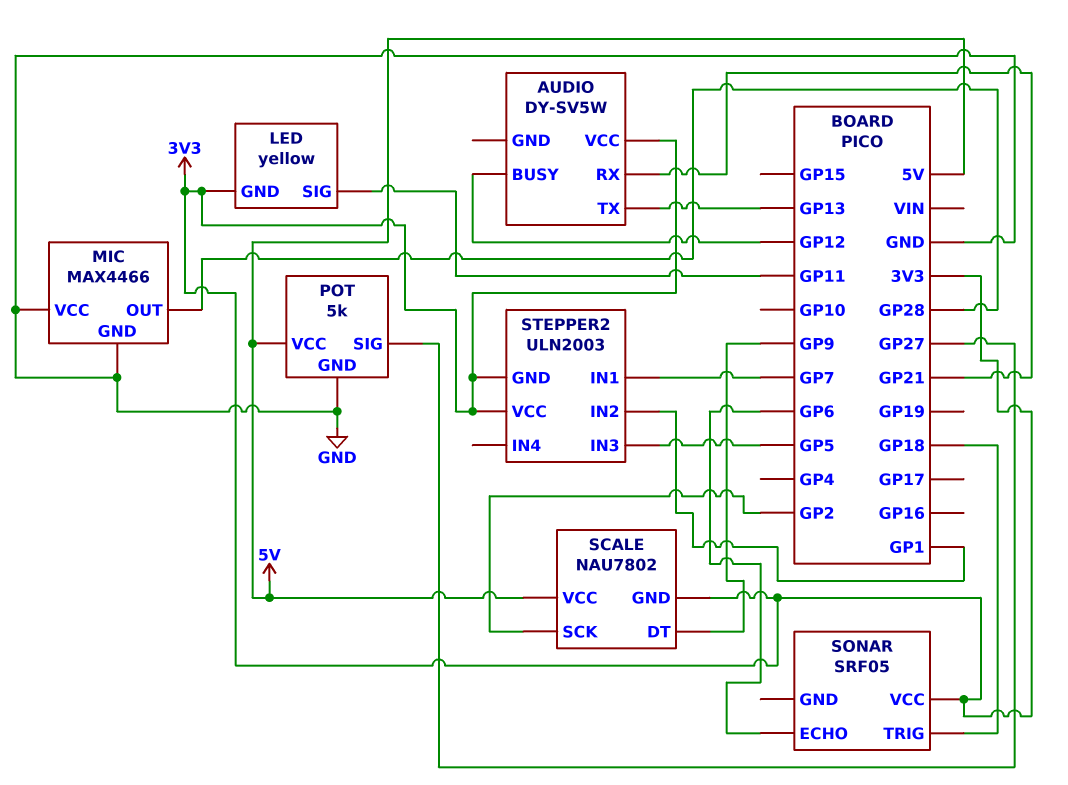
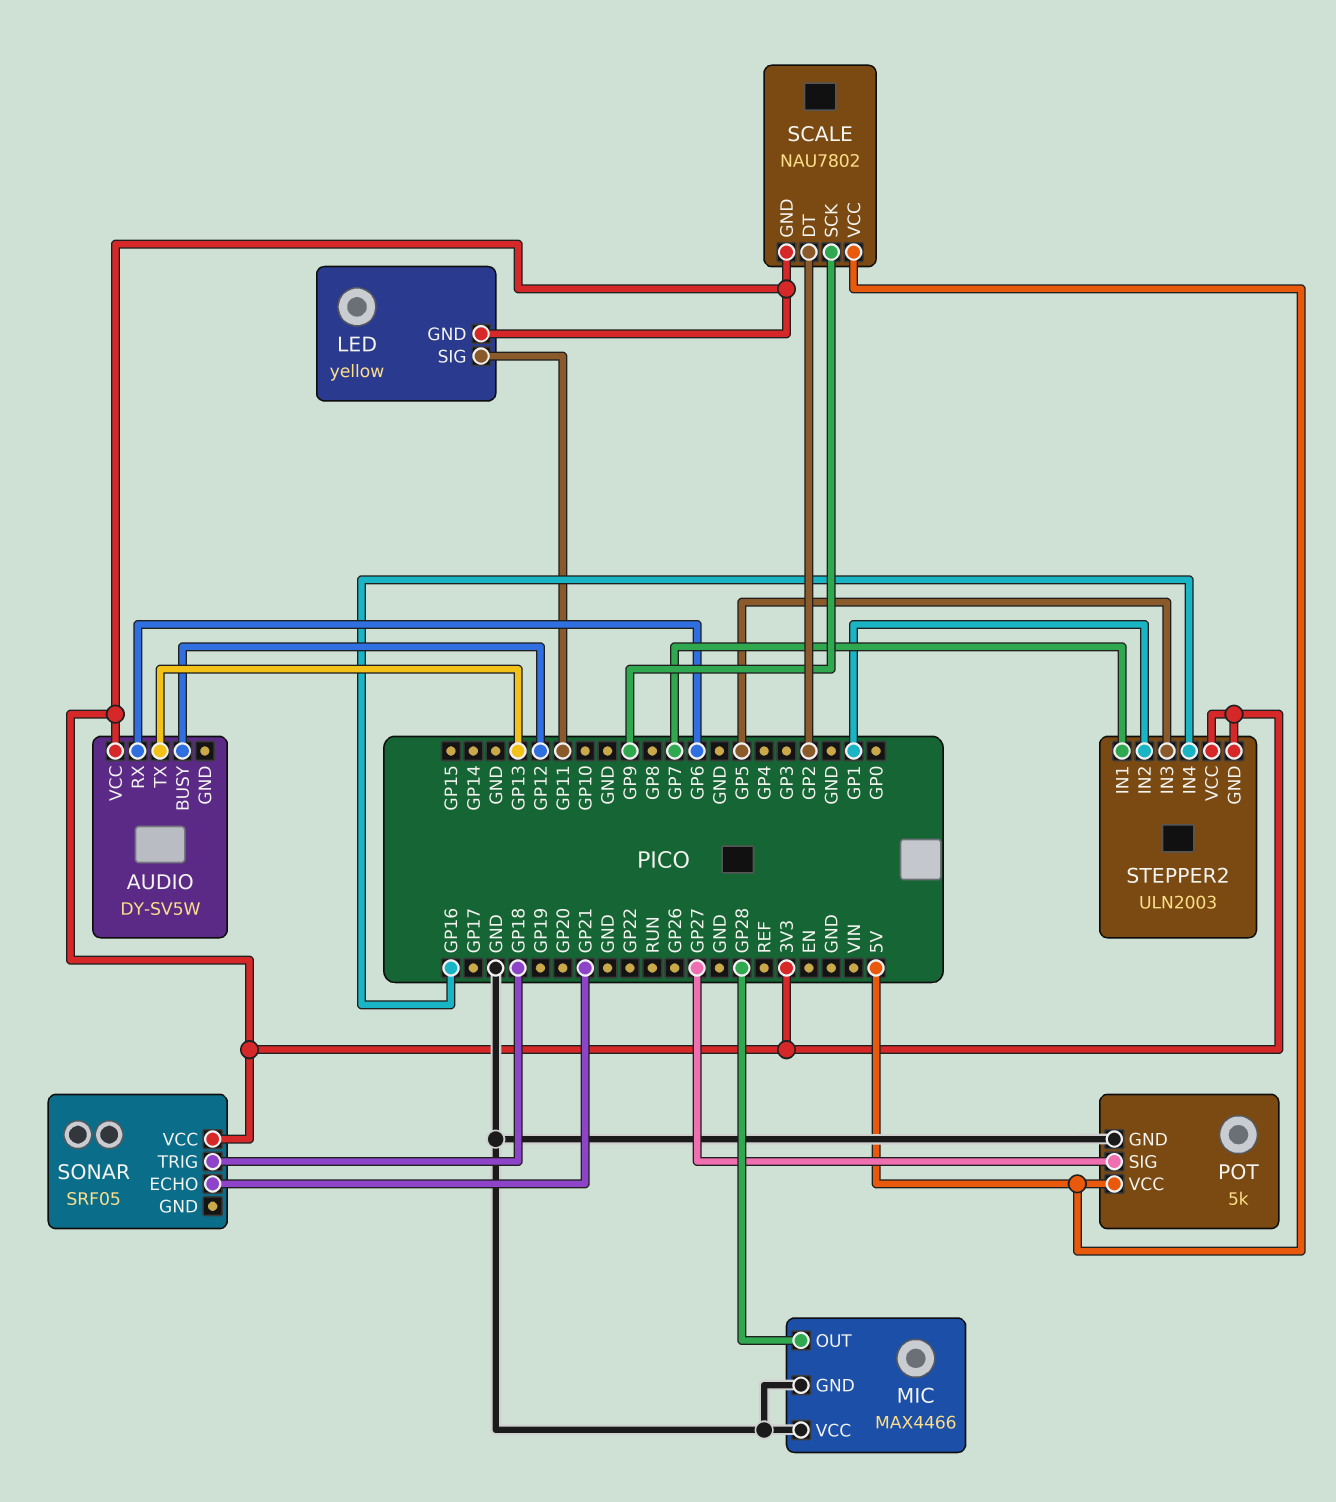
AUDIO pin RX: GP21 -> GP6
SCALE pin DT: GP9 -> GP2
SCALE pin SCK: GP2 -> GP9
SONAR pin ECHO: GP6 -> GP21
STEPPER2 pin IN4: none -> GP16

